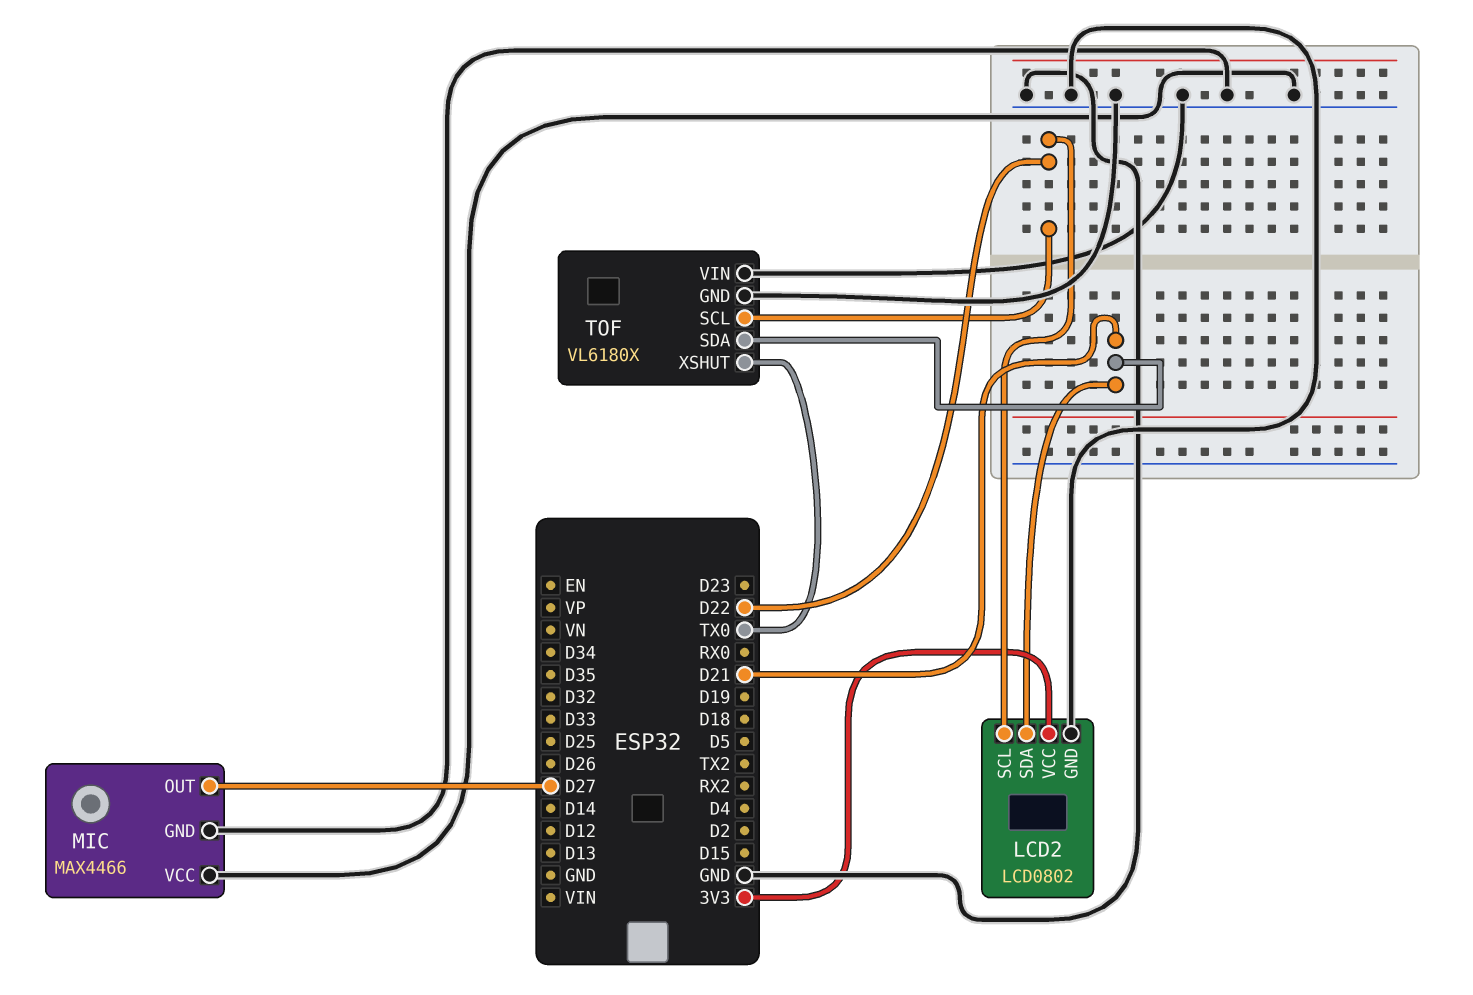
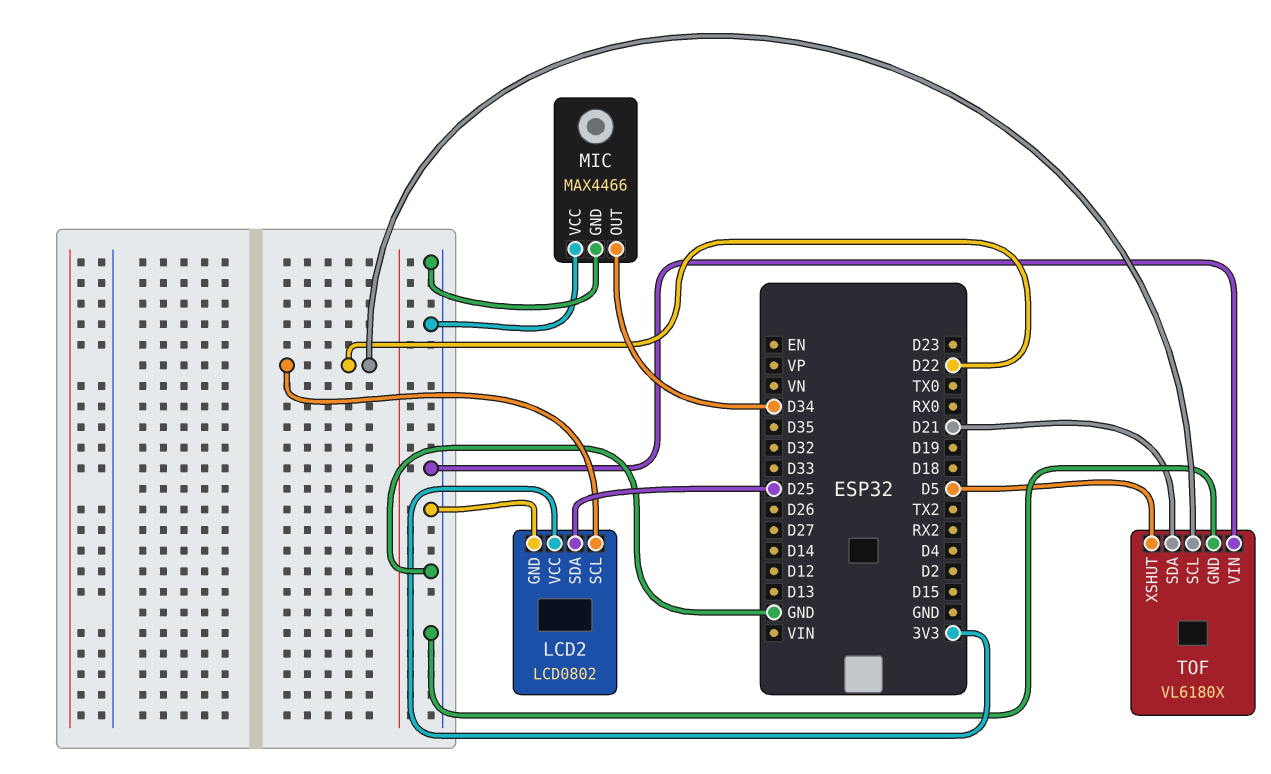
LCD2 pin SDA: D21 -> D25
MIC pin OUT: D27 -> D34
TOF pin XSHUT: TX0 -> D5

